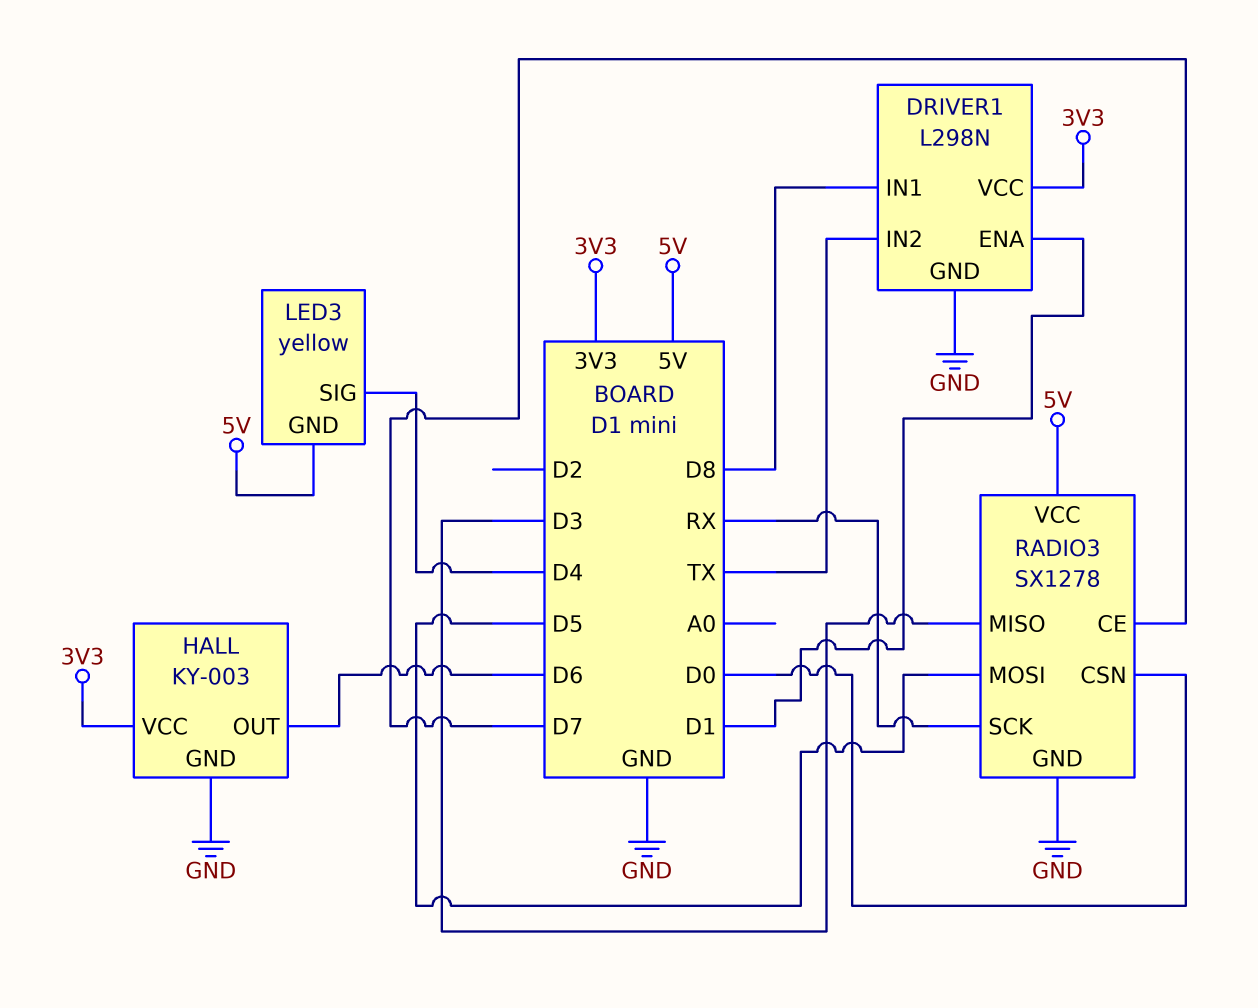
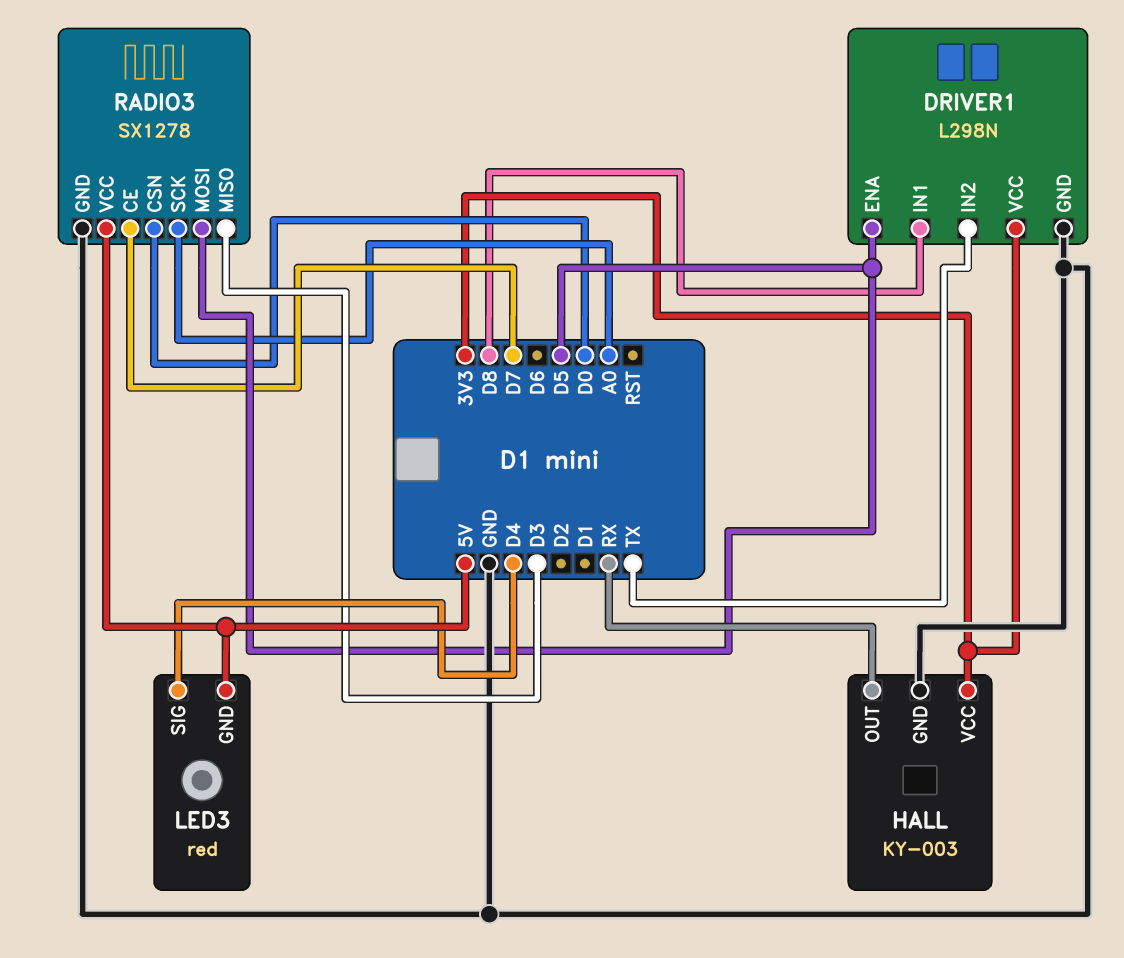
DRIVER1 pin ENA: D1 -> D5
HALL pin OUT: D6 -> RX
LED3: yellow -> red
RADIO3 pin SCK: RX -> A0

